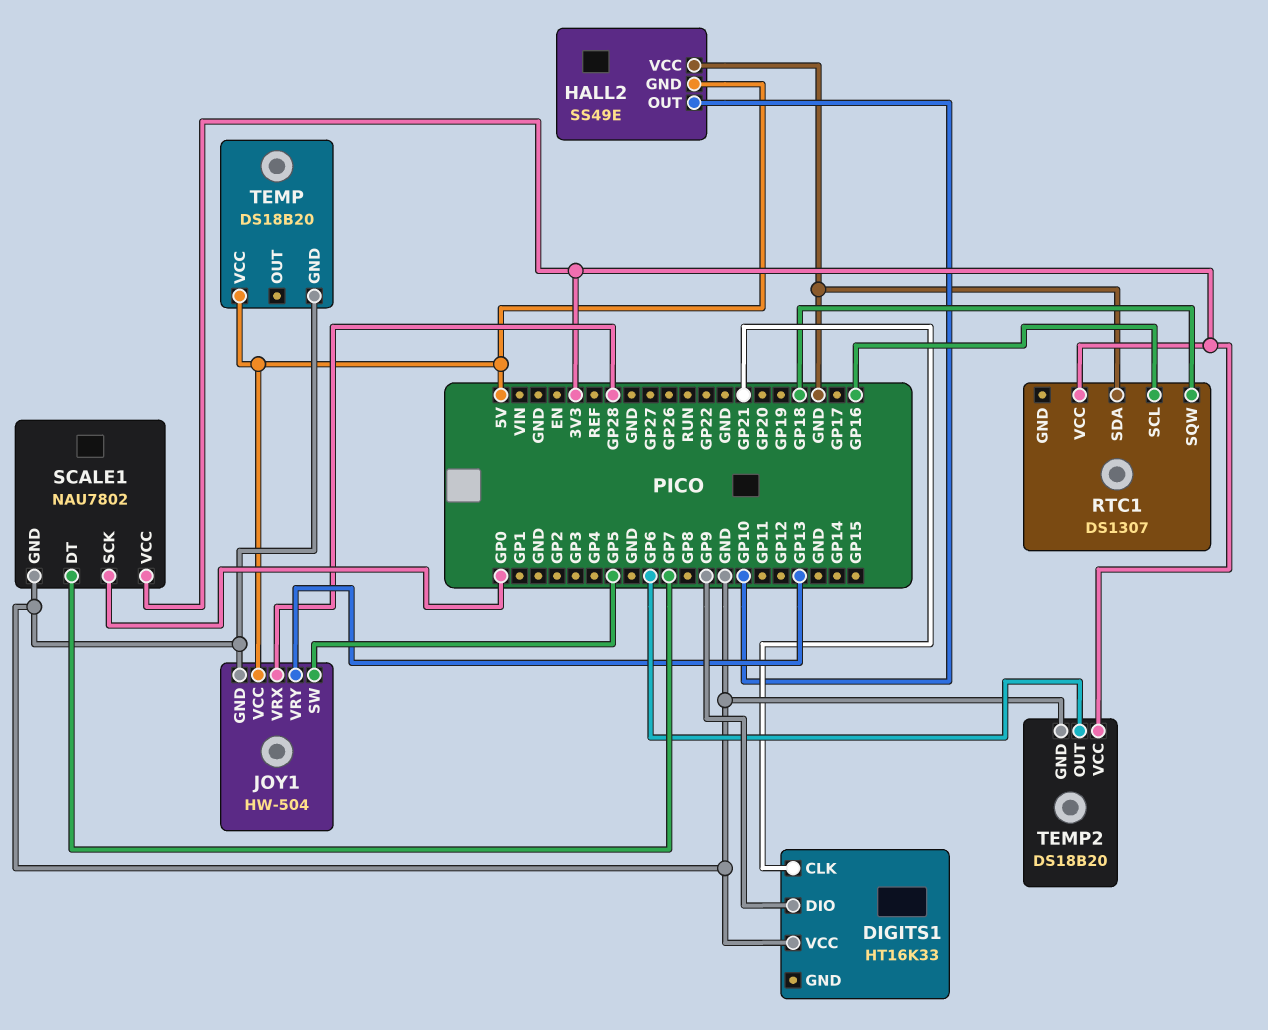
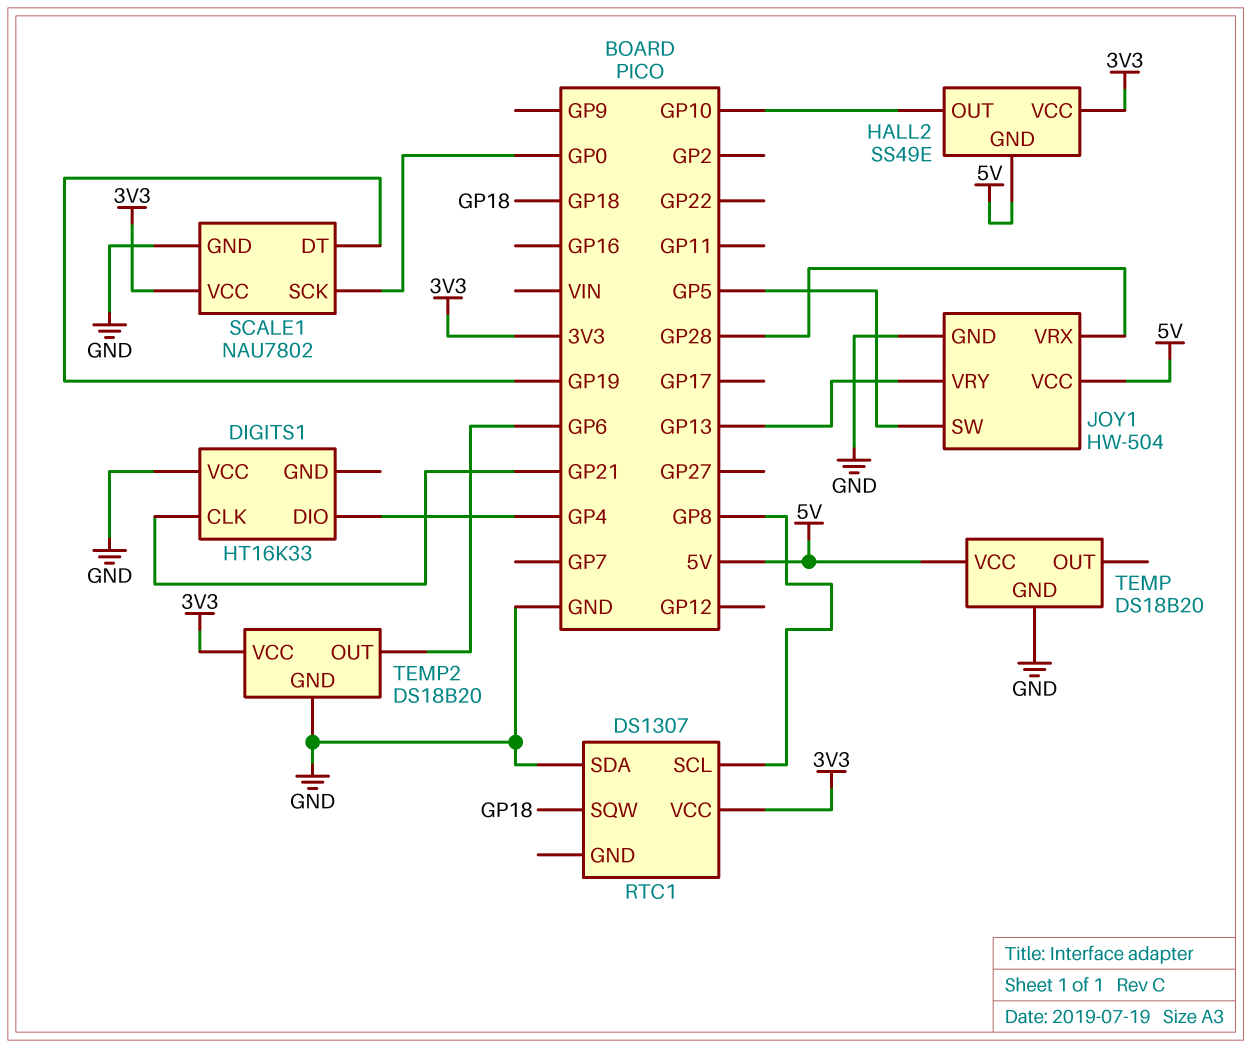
DIGITS1 pin DIO: GP9 -> GP4
HALL2 pin VCC: GND -> 3V3
RTC1 pin SCL: GP16 -> GP8
SCALE1 pin DT: GP7 -> GP19

